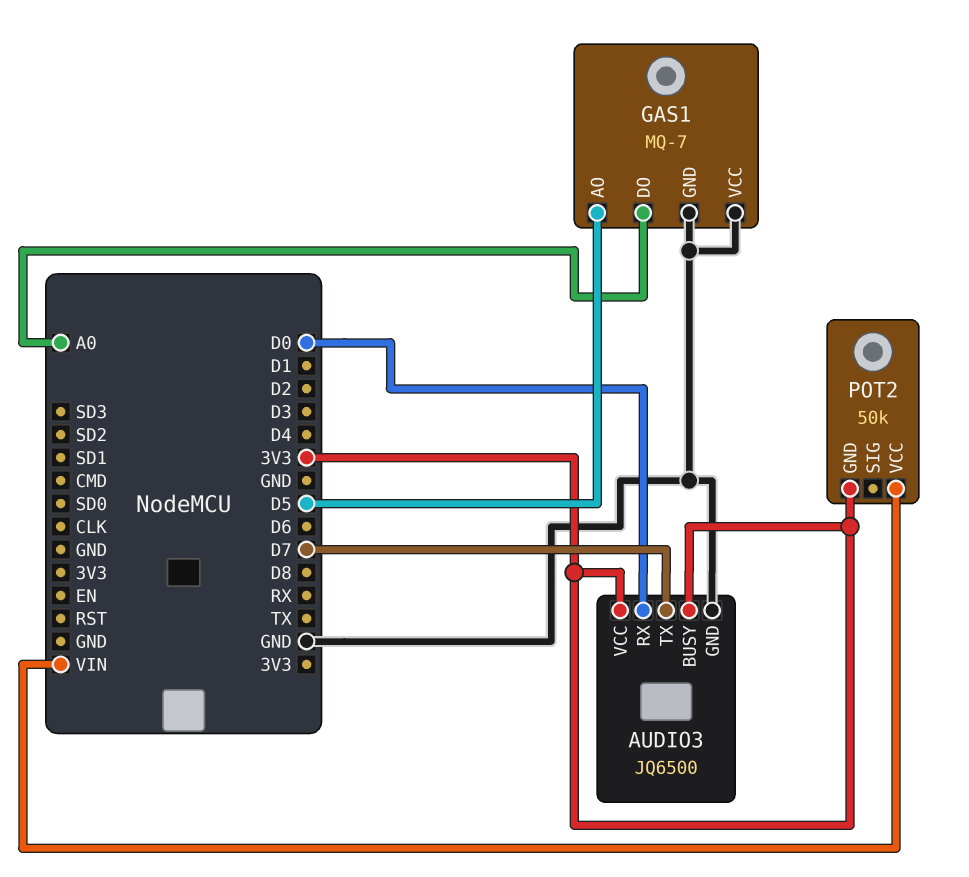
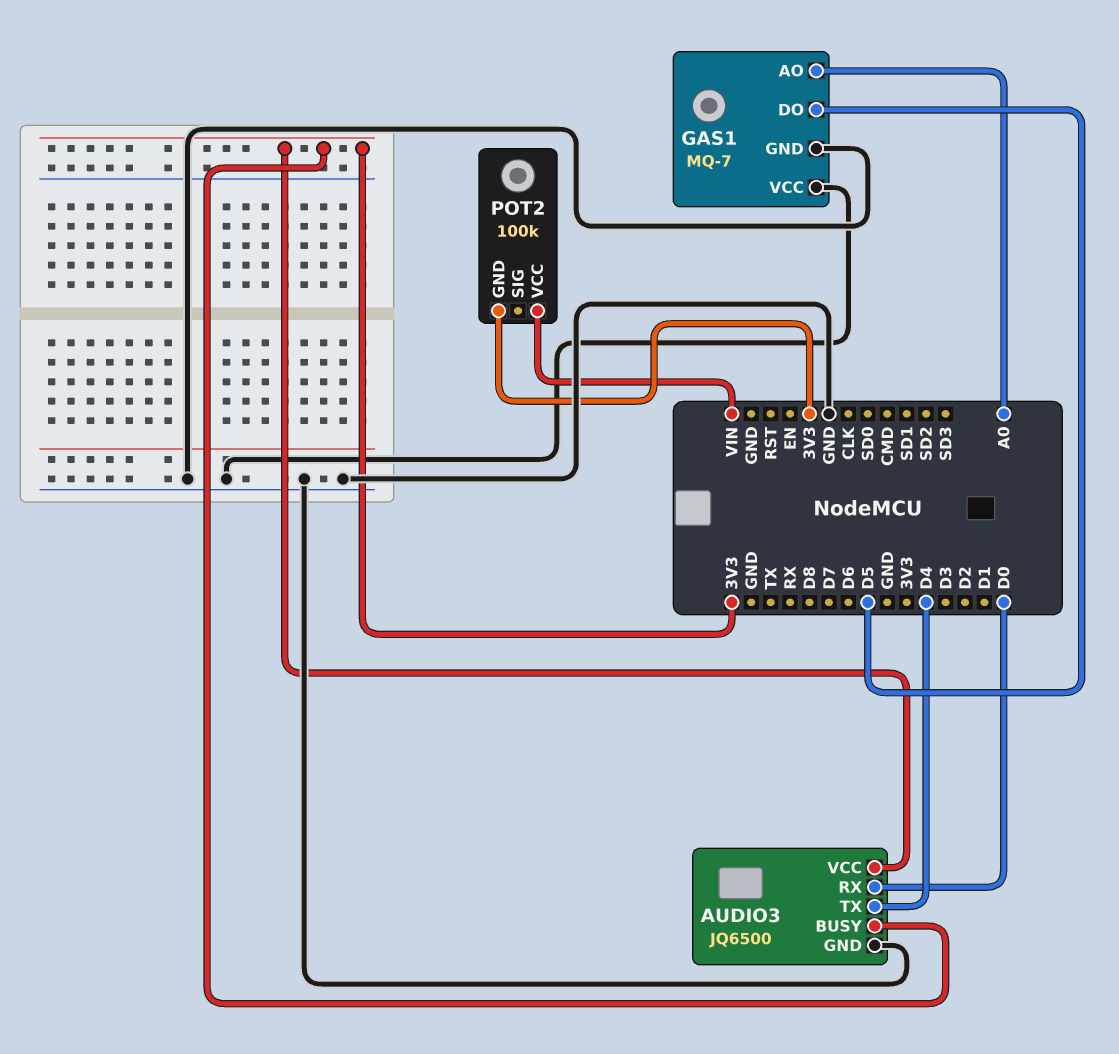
AUDIO3 pin TX: D7 -> D4
GAS1 pin AO: D5 -> A0
GAS1 pin DO: A0 -> D5
POT2: 50k -> 100k

